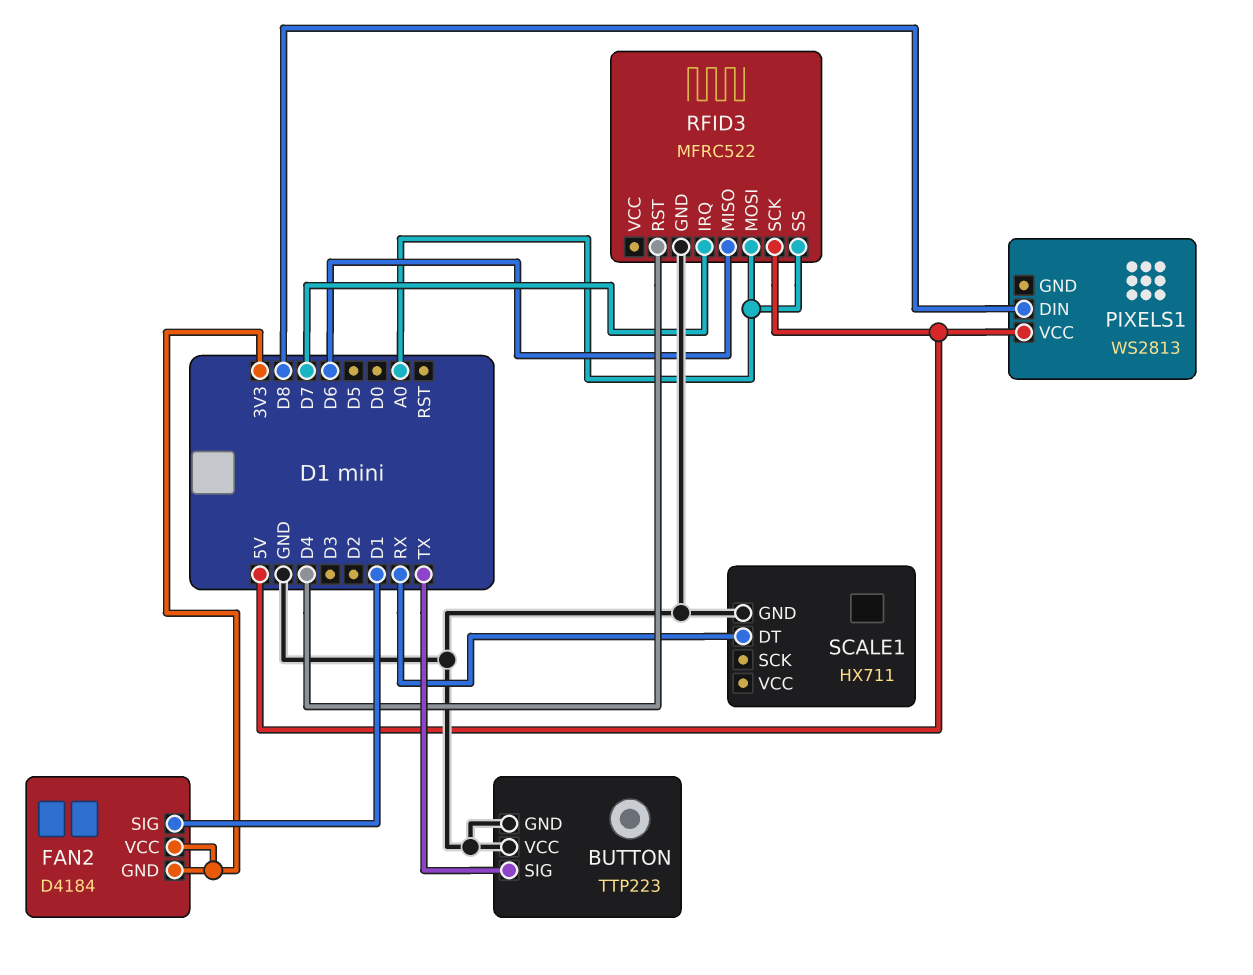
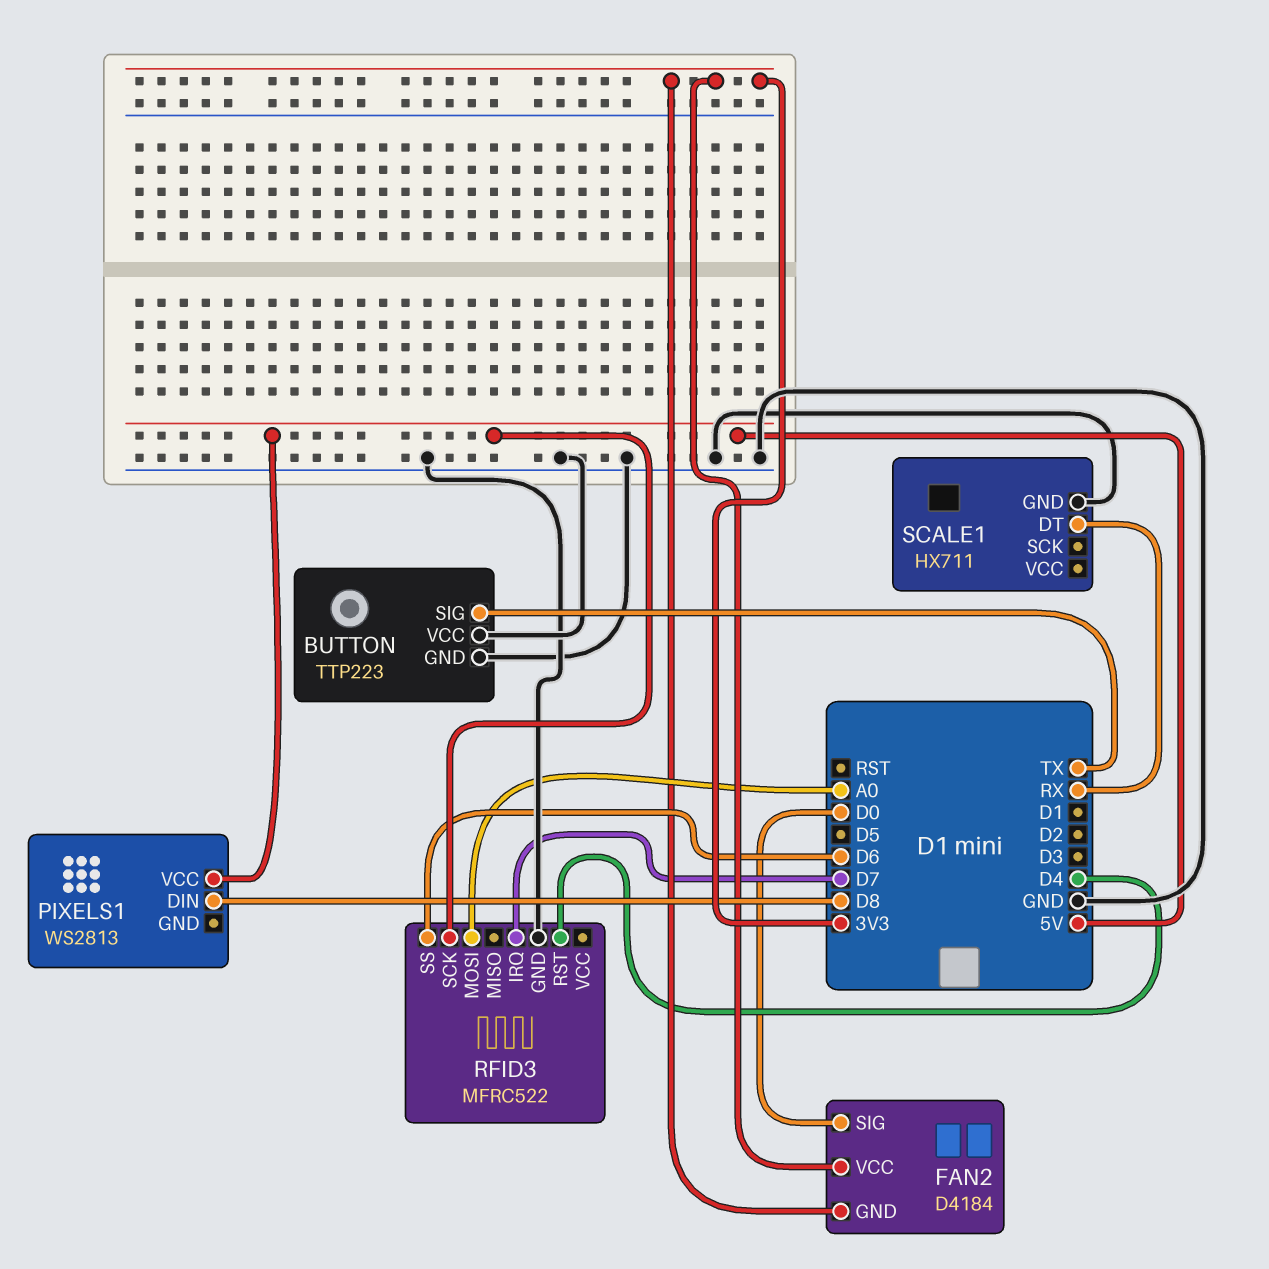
FAN2 pin SIG: D1 -> D0
RFID3 pin MISO: D6 -> none
RFID3 pin SS: A0 -> D6

